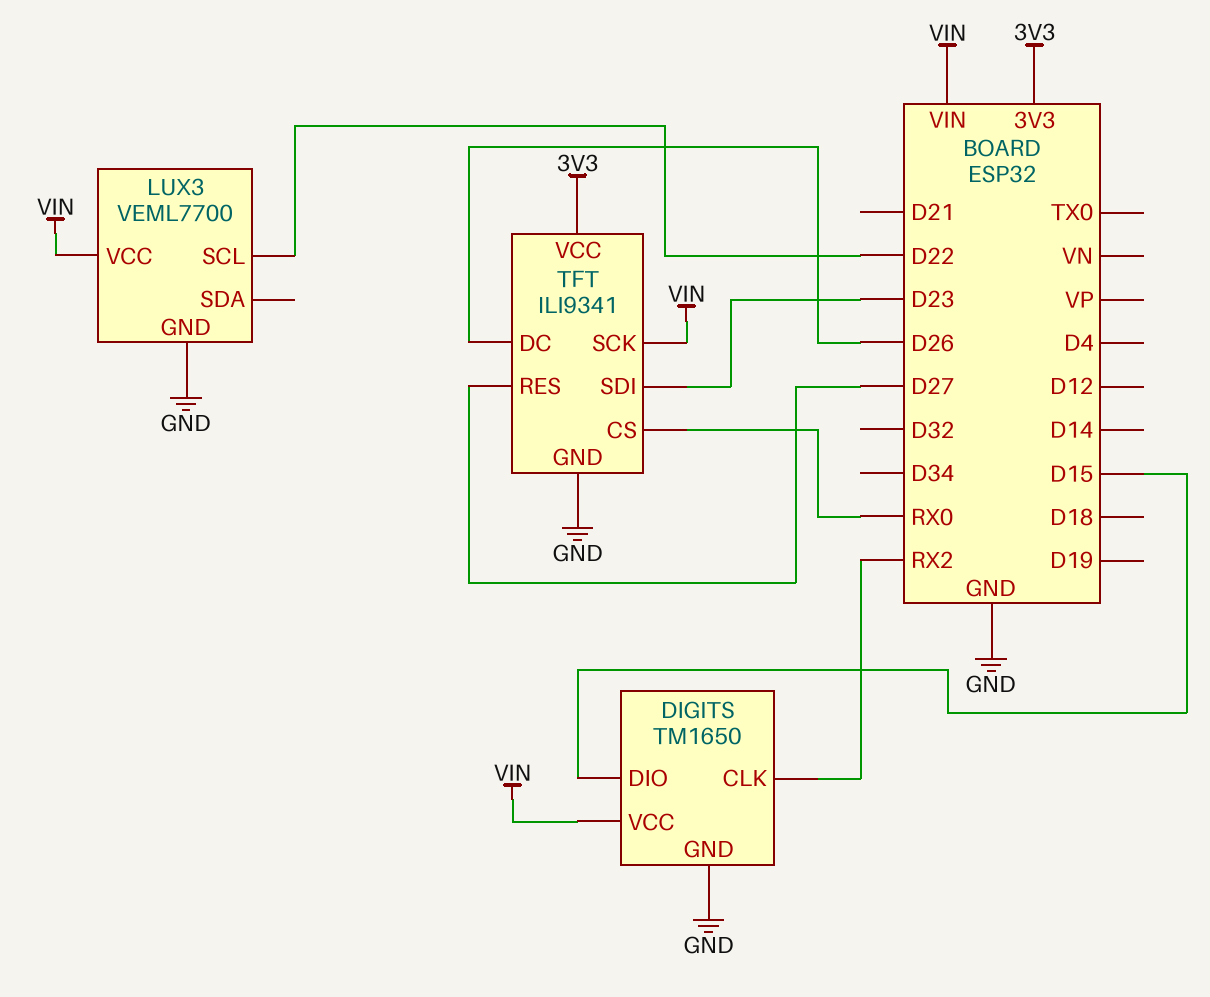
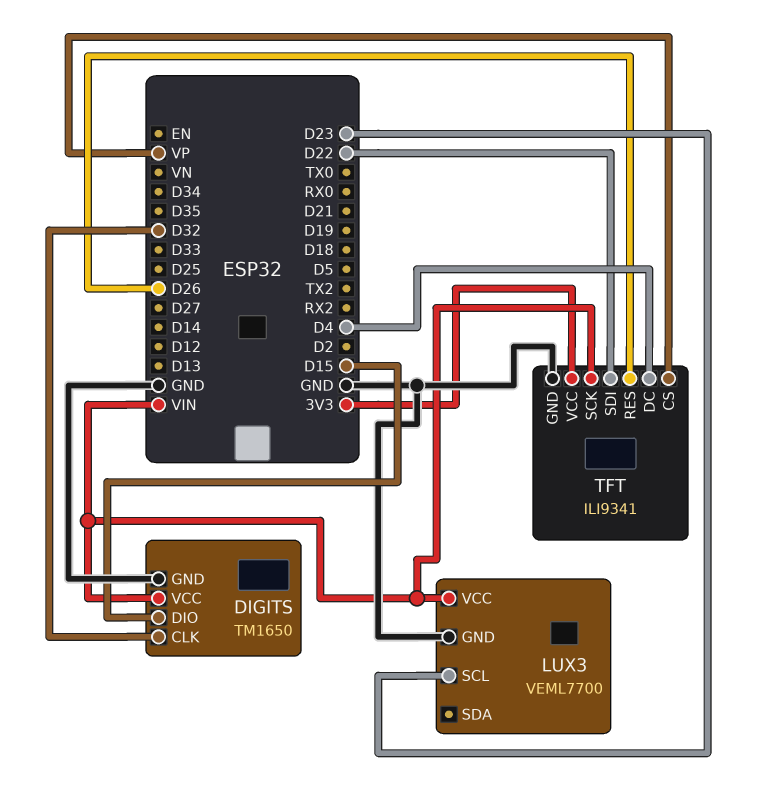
DIGITS pin CLK: RX2 -> D32
LUX3 pin SCL: D22 -> D23
TFT pin CS: RX0 -> VP
TFT pin DC: D26 -> D4
TFT pin RES: D27 -> D26
TFT pin SDI: D23 -> D22

